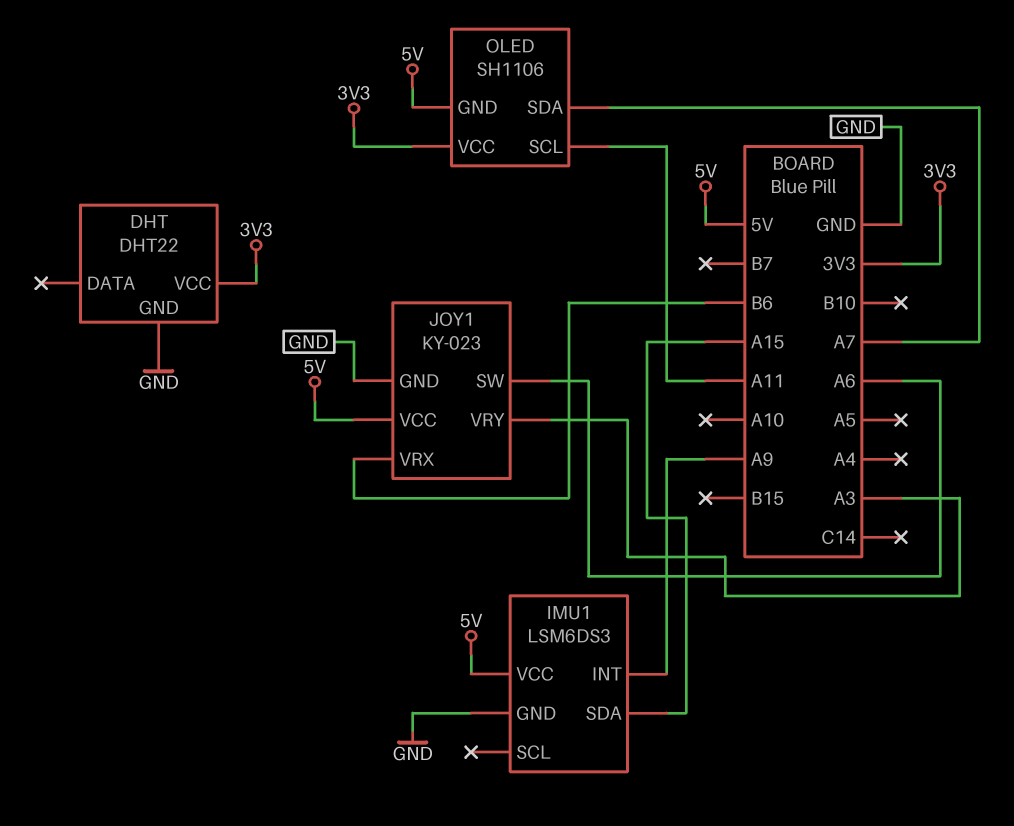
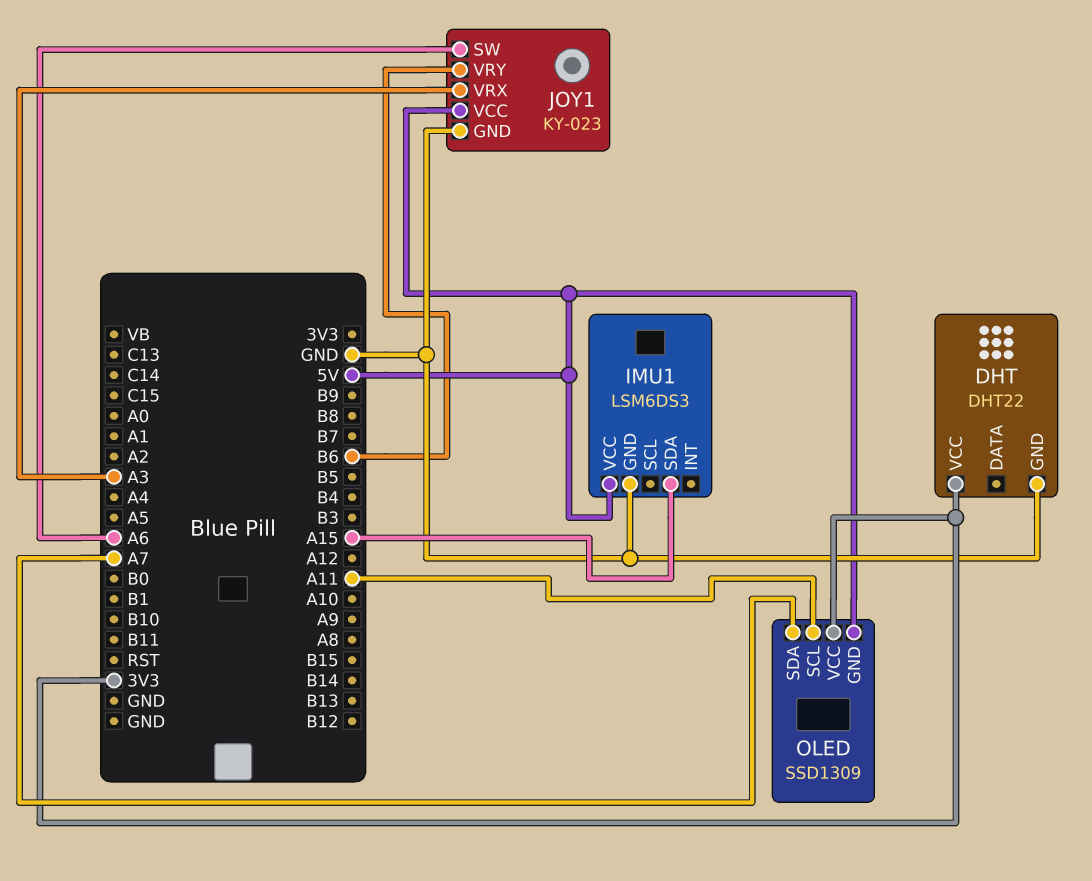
IMU1 pin INT: A9 -> none
JOY1 pin VRX: B6 -> A3
JOY1 pin VRY: A3 -> B6
OLED: SH1106 -> SSD1309

